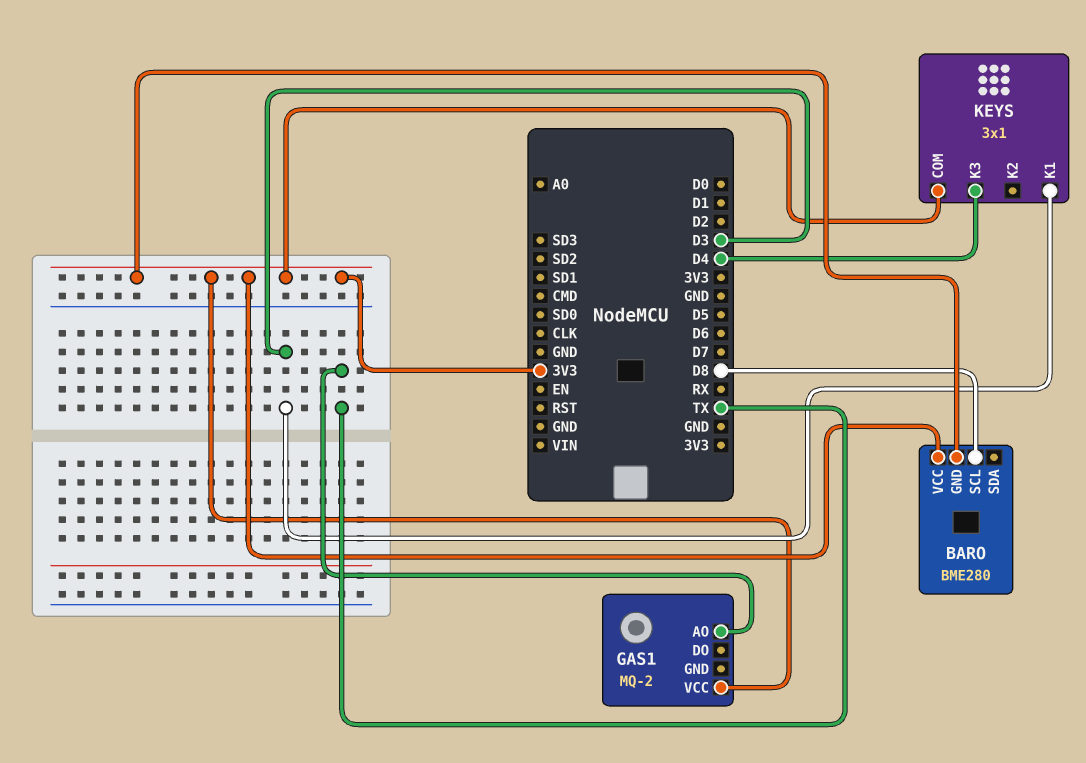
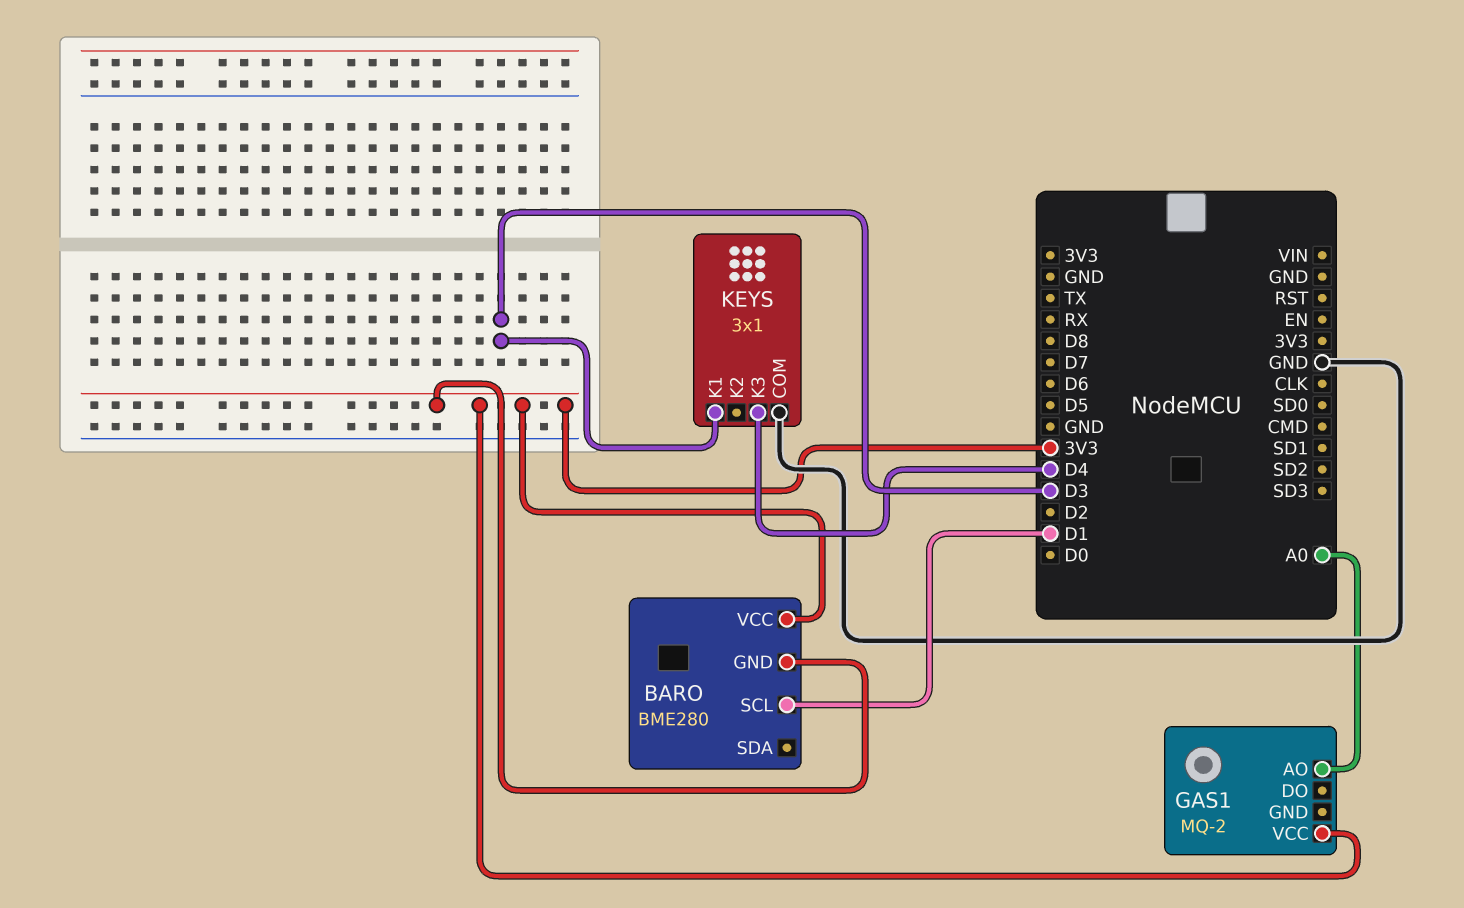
BARO pin SCL: D8 -> D1
GAS1 pin AO: TX -> A0
KEYS pin COM: 3V3 -> GND

